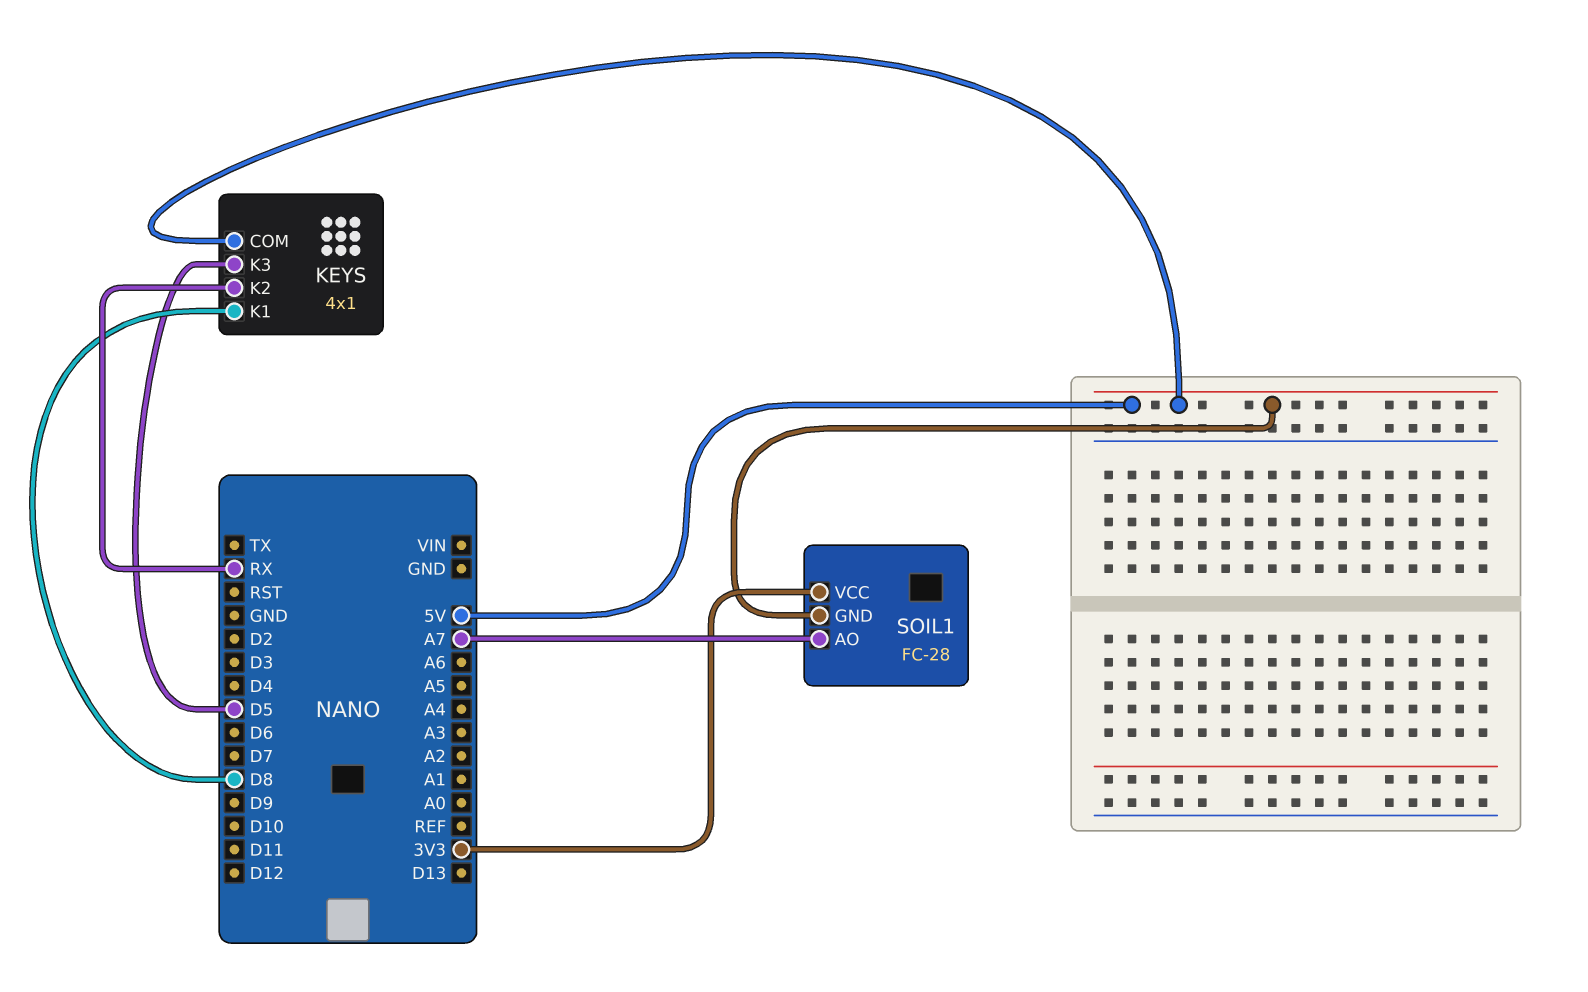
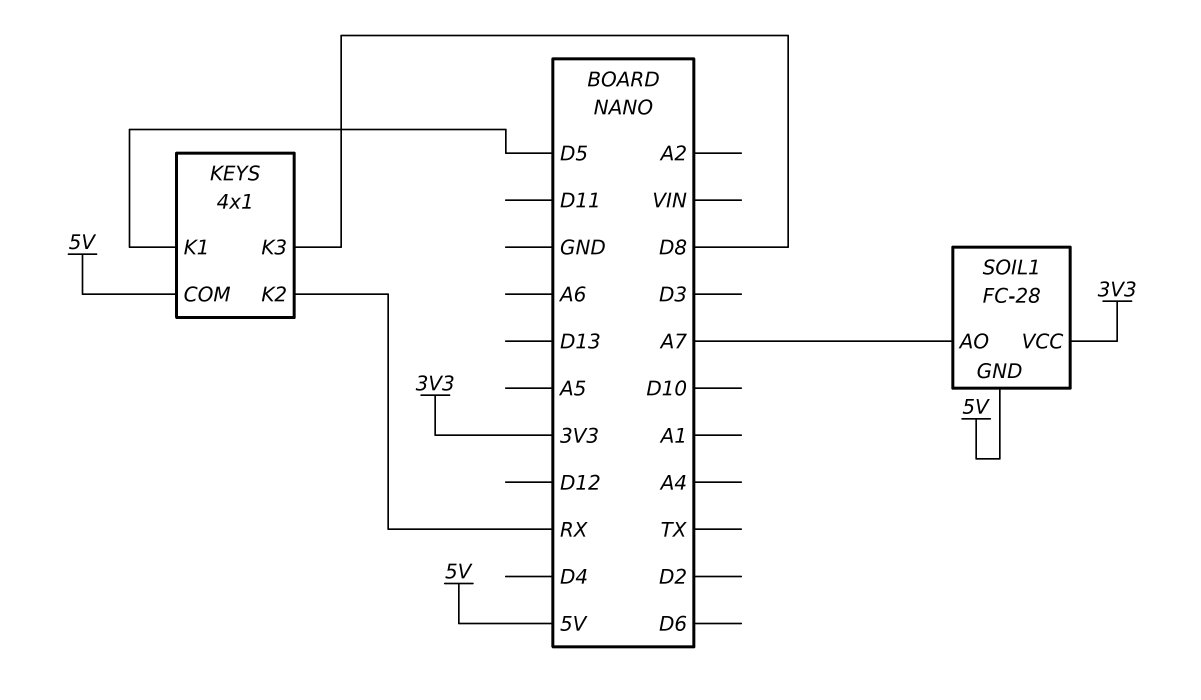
KEYS pin K1: D8 -> D5
KEYS pin K3: D5 -> D8

